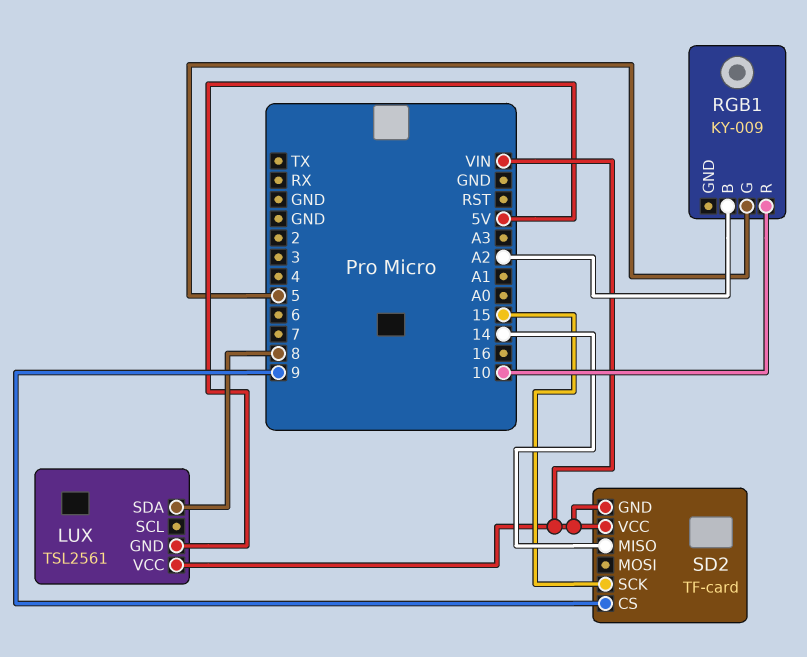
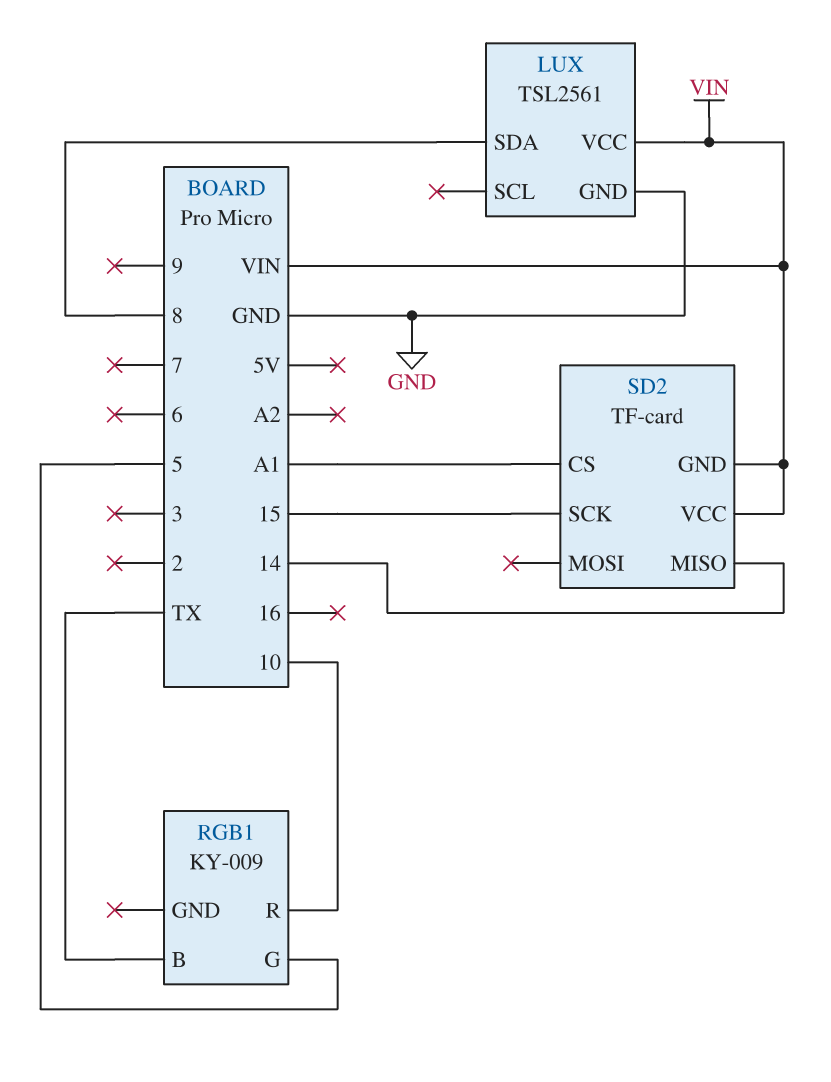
LUX pin GND: 5V -> GND
RGB1 pin B: A2 -> TX
SD2 pin CS: 9 -> A1

